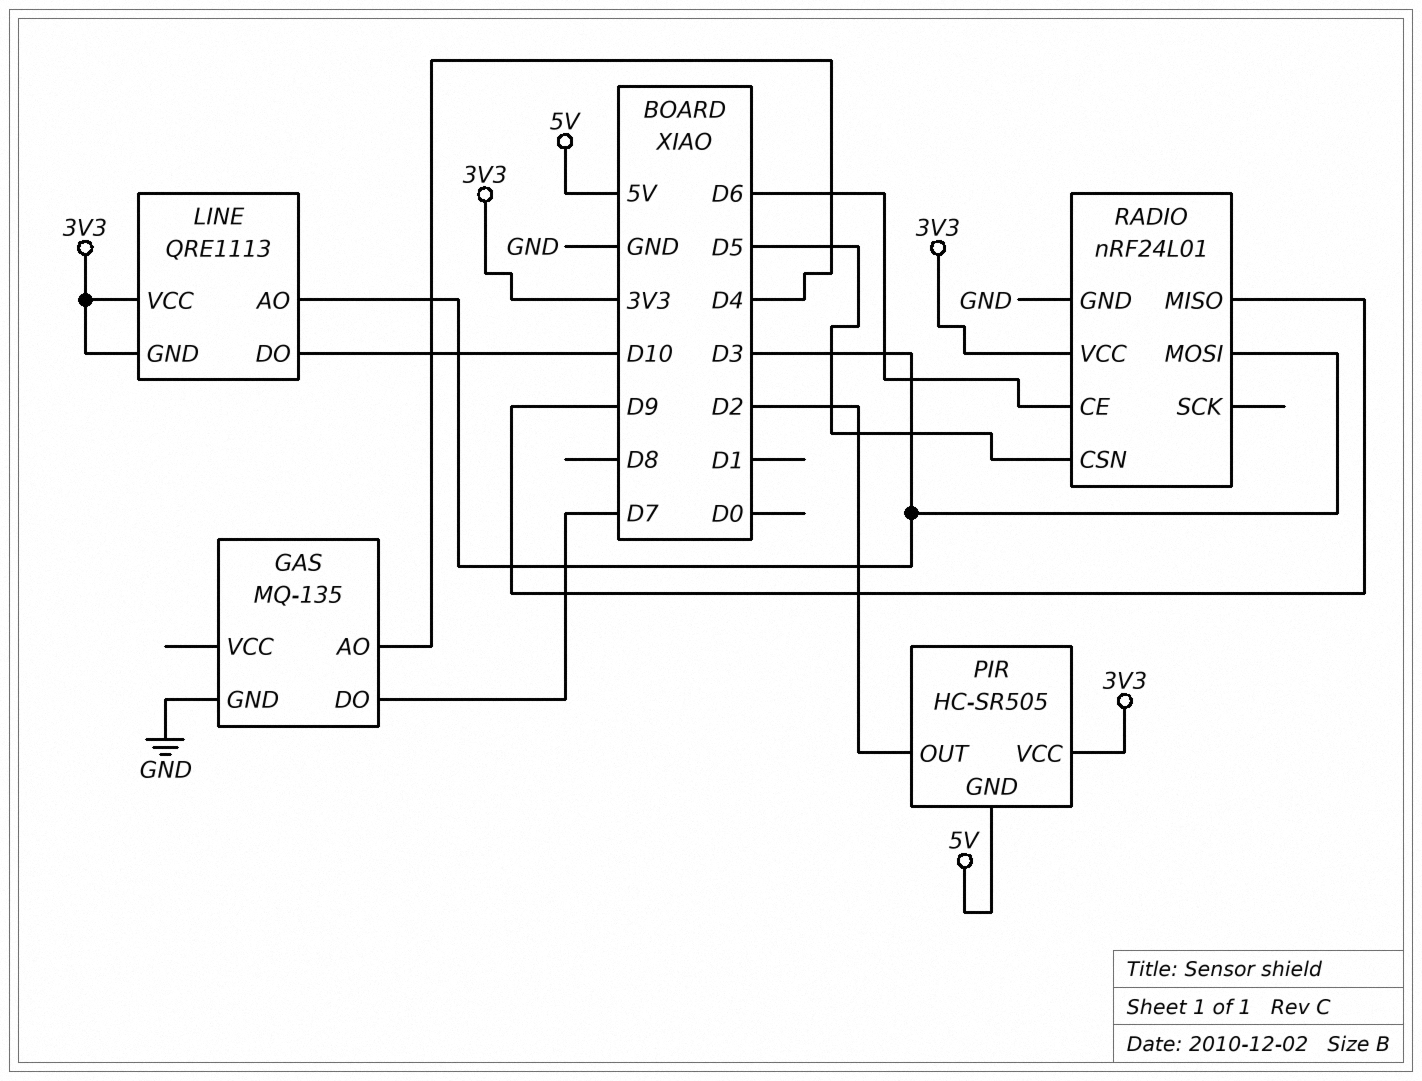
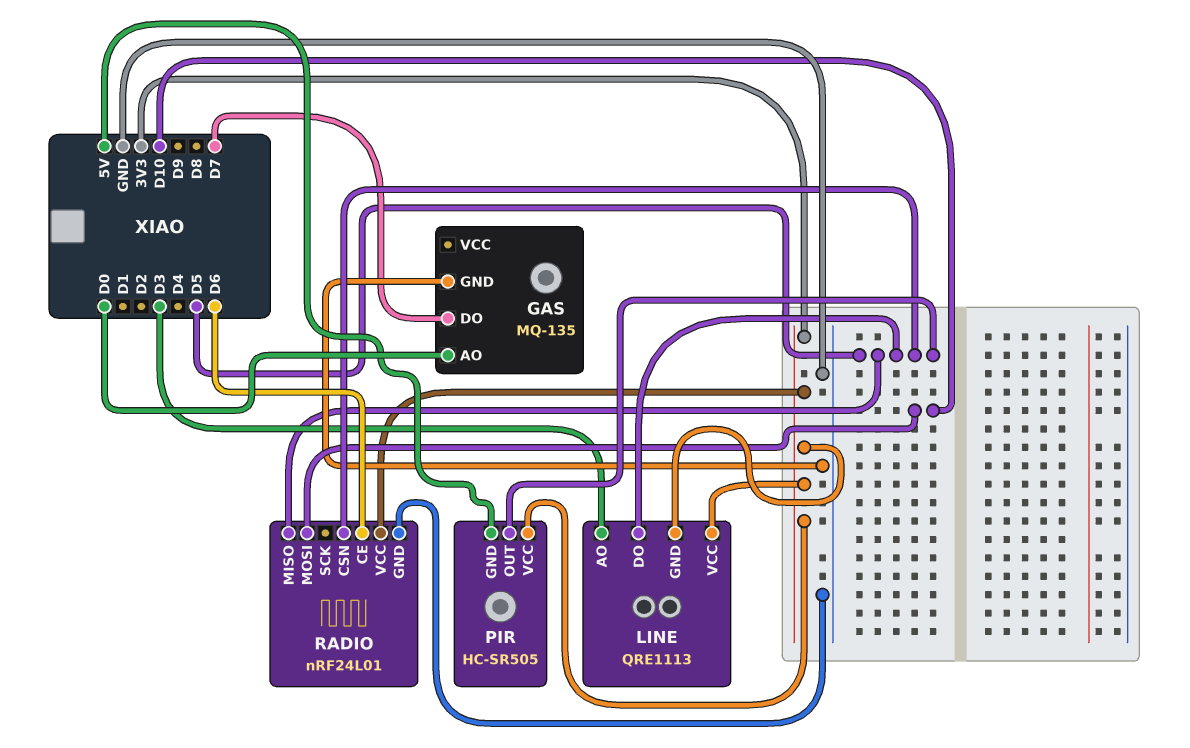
GAS pin AO: D4 -> D0
LINE pin DO: D10 -> D5
PIR pin OUT: D2 -> D5
RADIO pin MISO: D9 -> D5
RADIO pin MOSI: D3 -> D10

